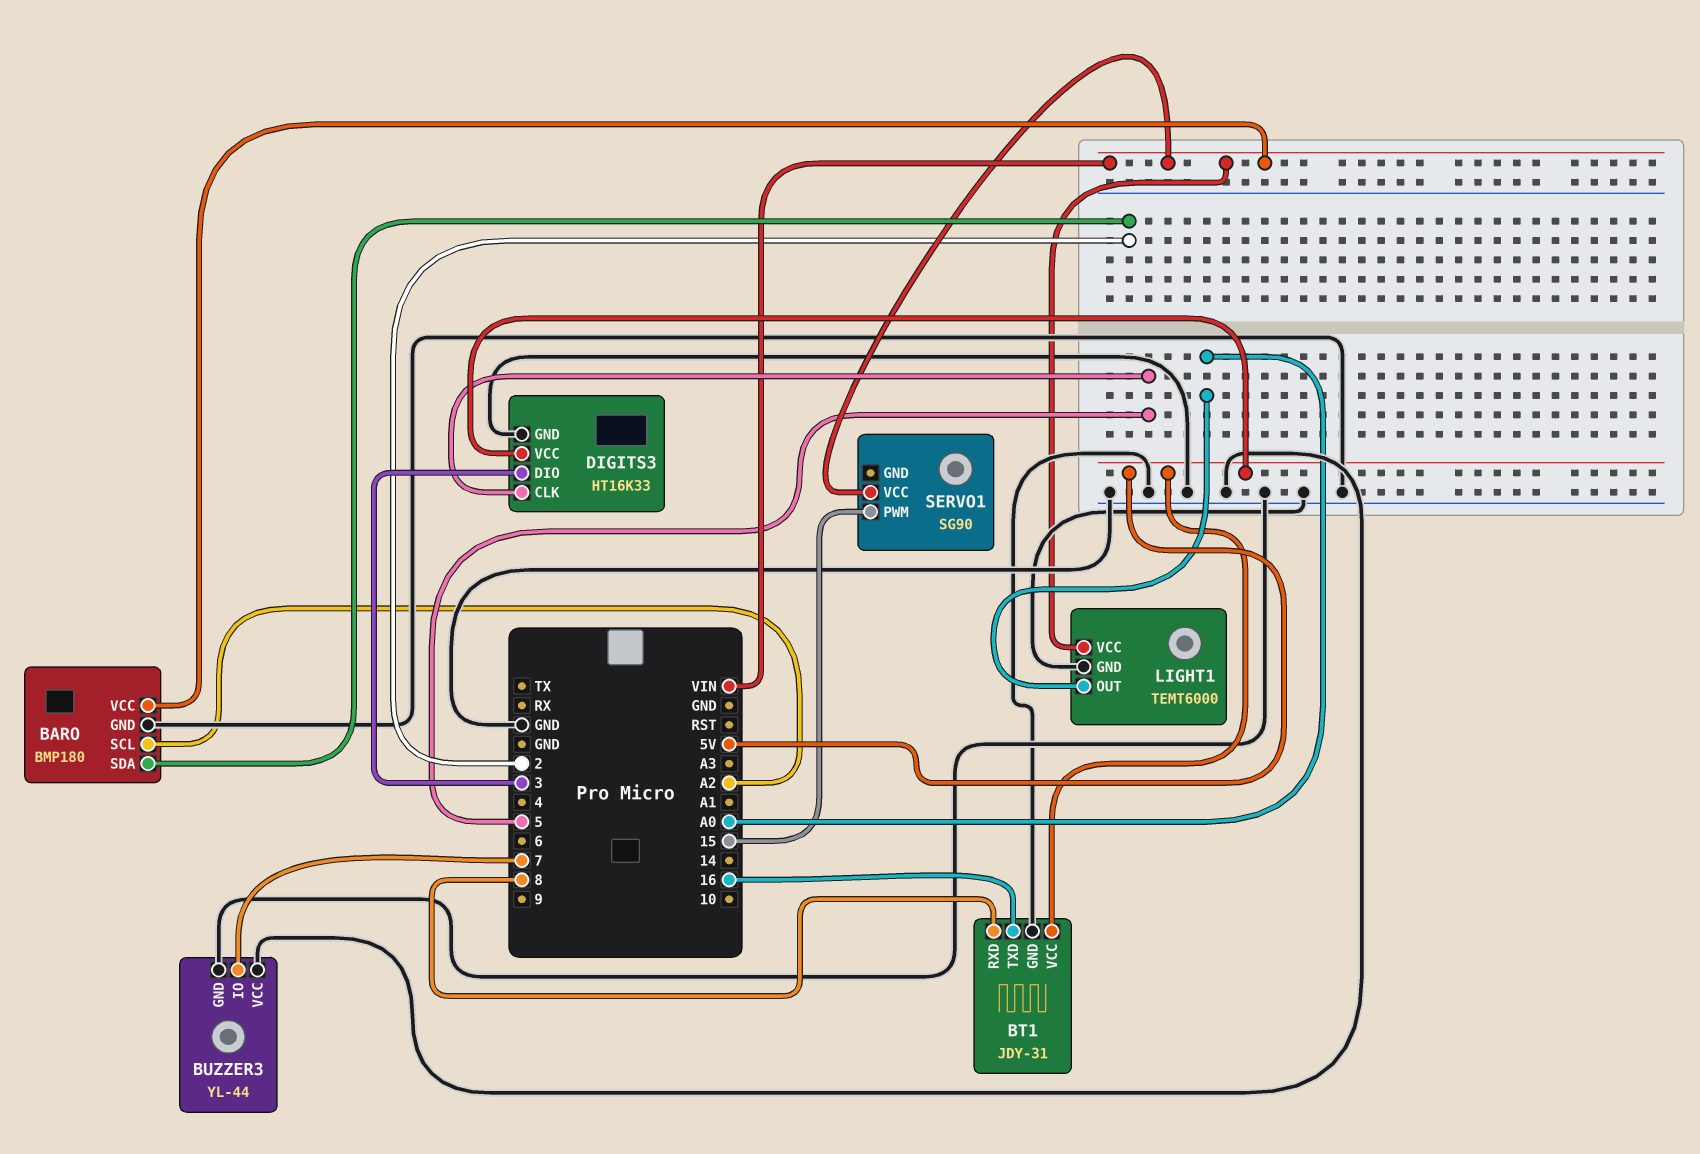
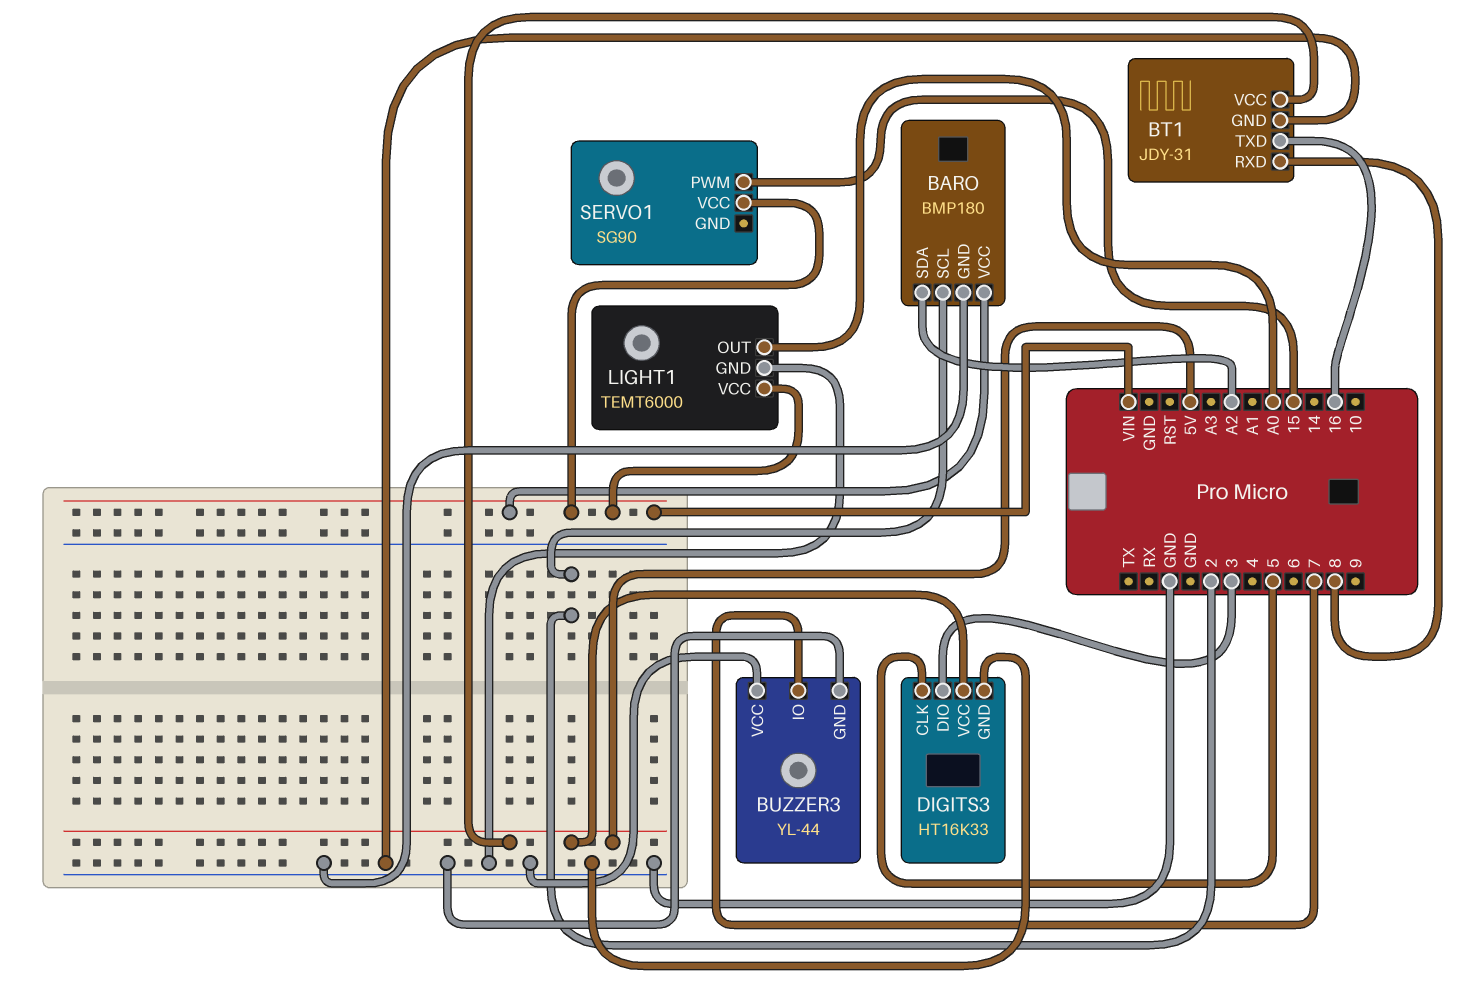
BARO pin SCL: A2 -> 2
BARO pin SDA: 2 -> A2

